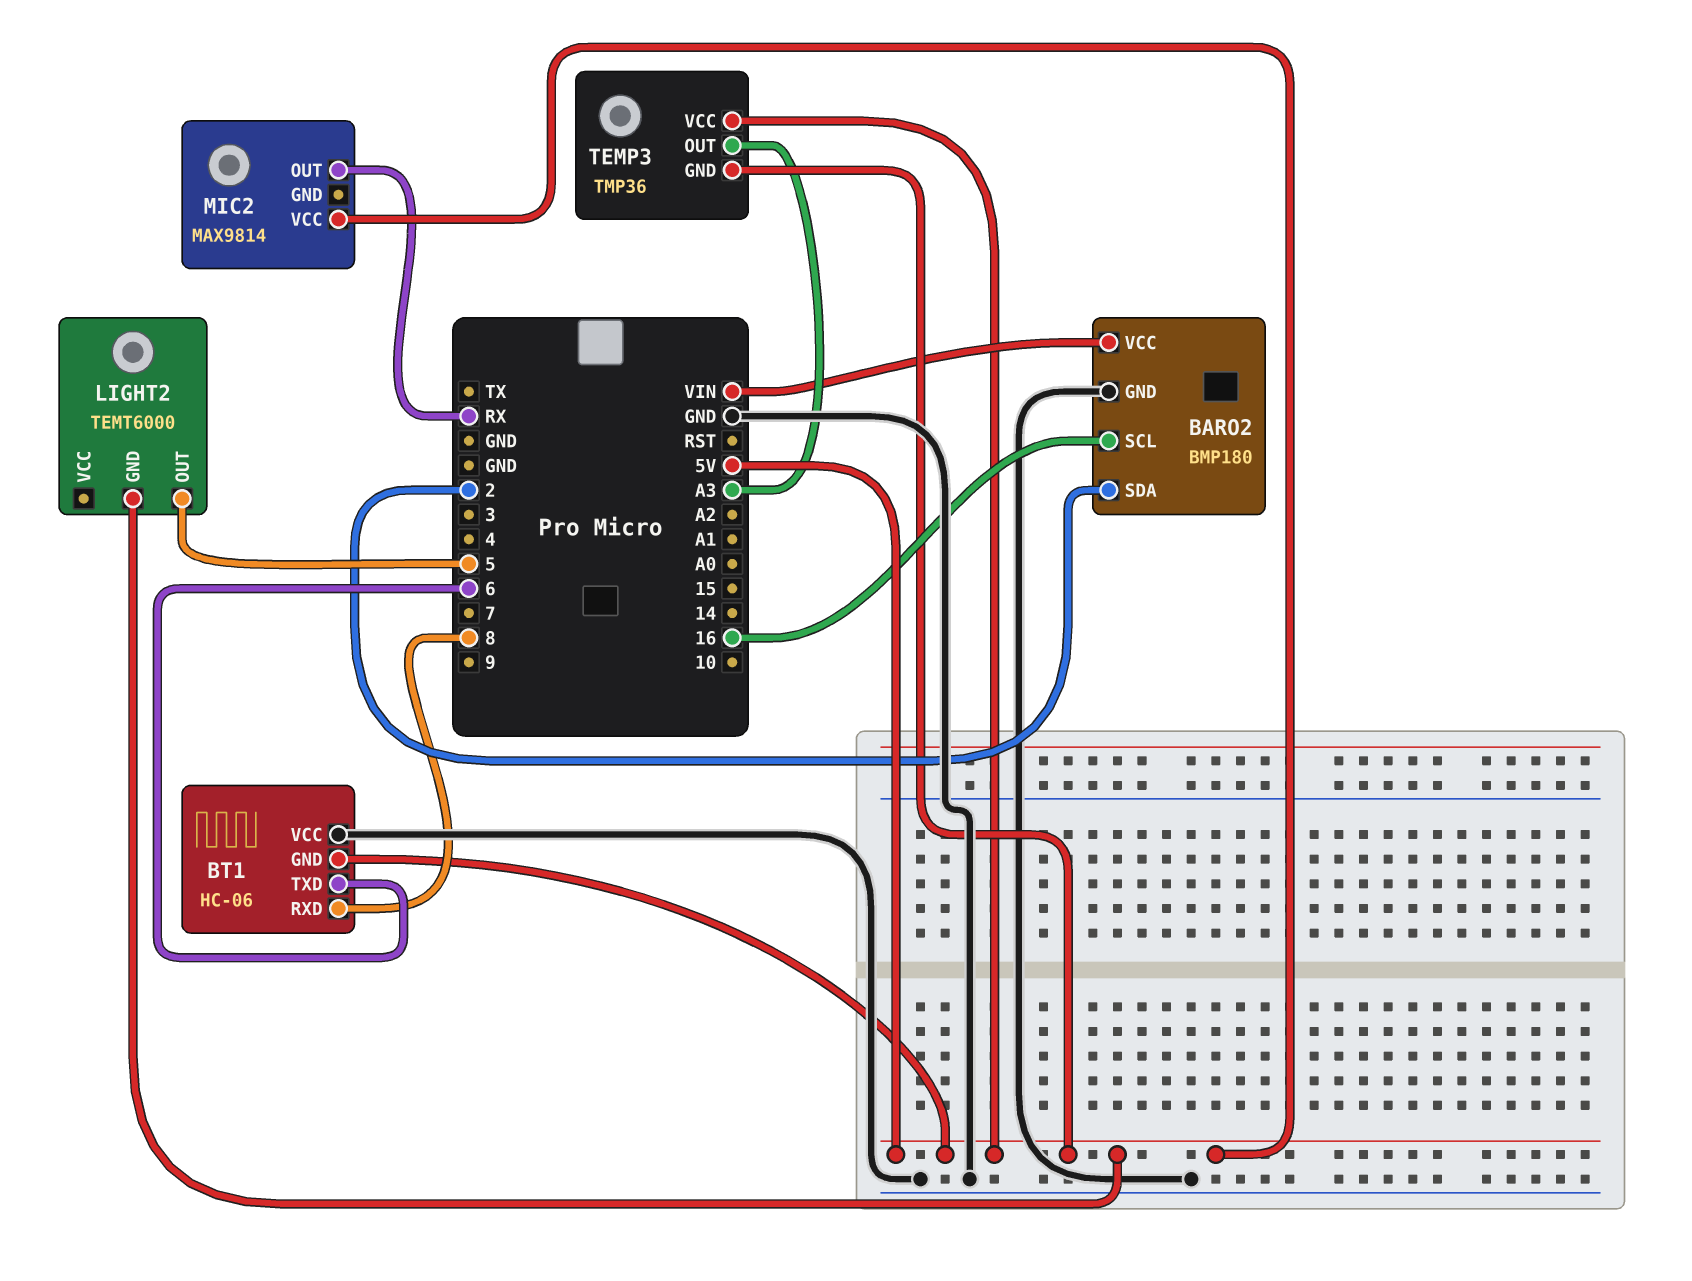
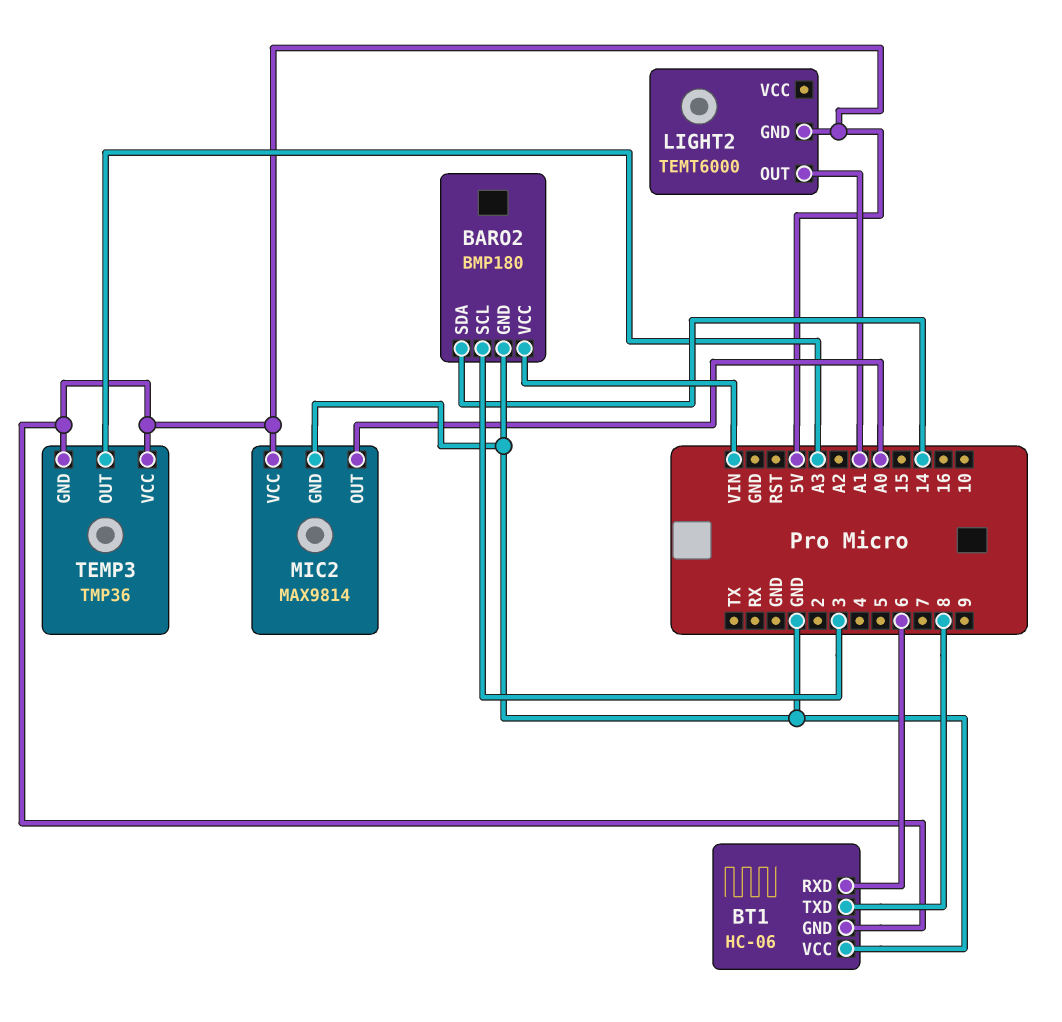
BARO2 pin SCL: 16 -> 3
BARO2 pin SDA: 2 -> 14
BT1 pin RXD: 8 -> 6
BT1 pin TXD: 6 -> 8
LIGHT2 pin OUT: 5 -> A1
MIC2 pin GND: none -> GND
MIC2 pin OUT: RX -> A0

